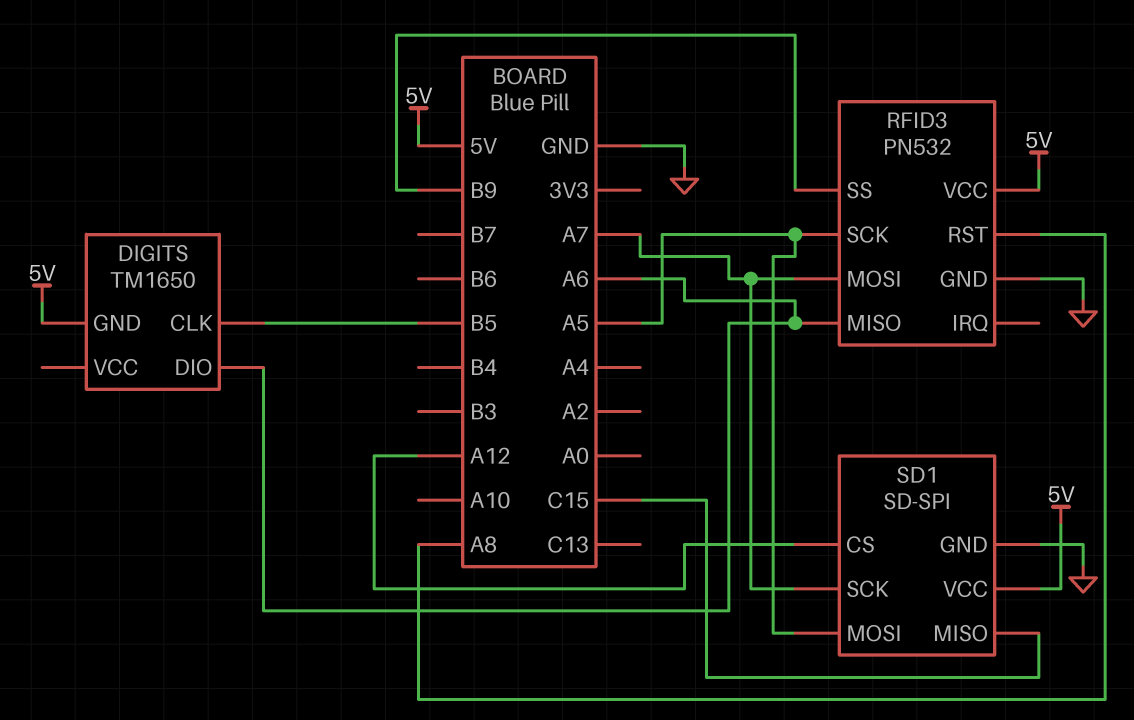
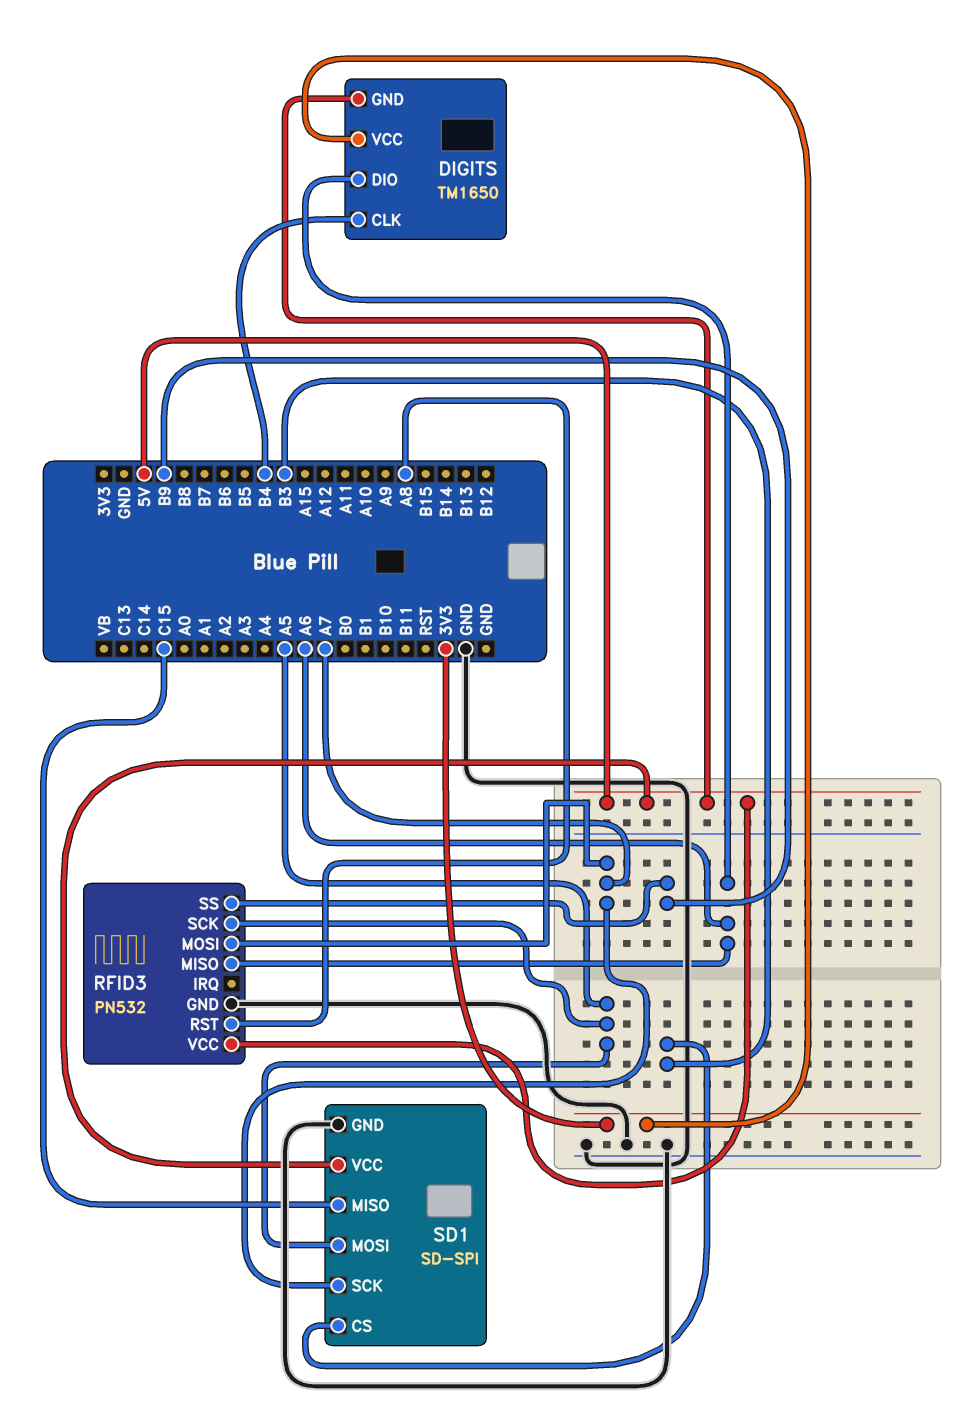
DIGITS pin CLK: B5 -> B4
DIGITS pin VCC: none -> 3V3
SD1 pin CS: A12 -> B3

